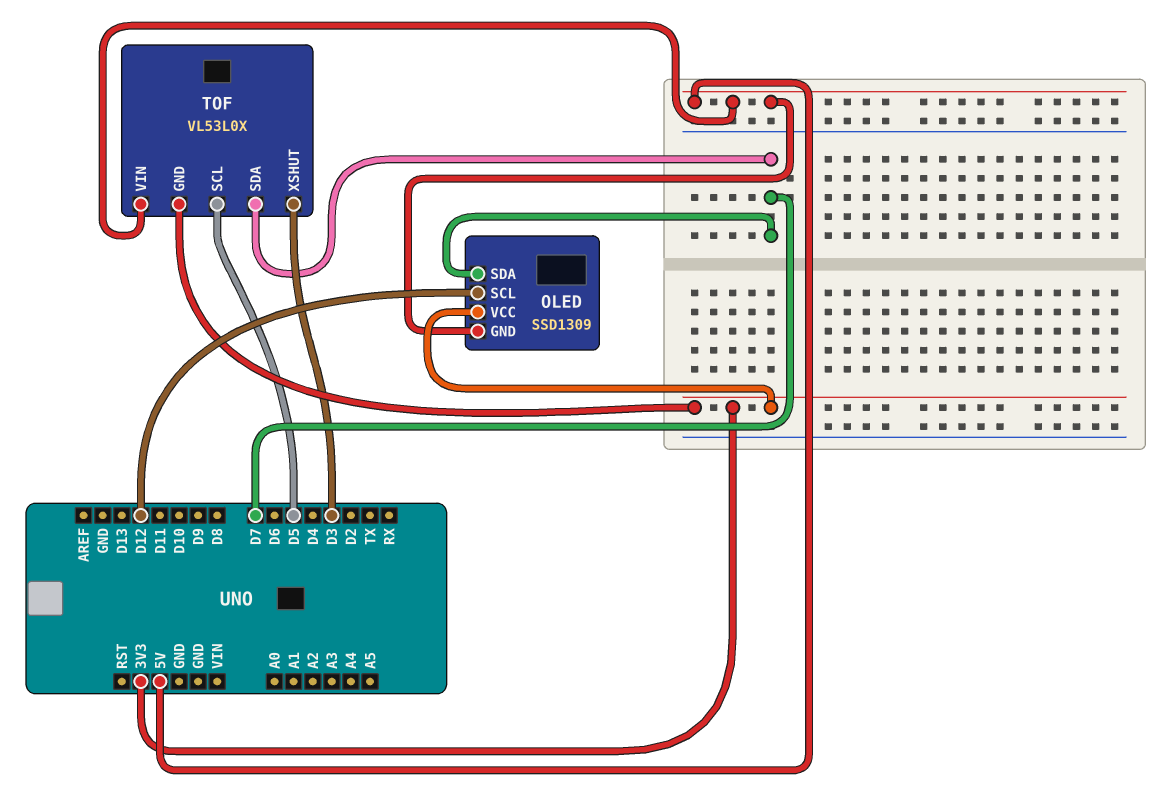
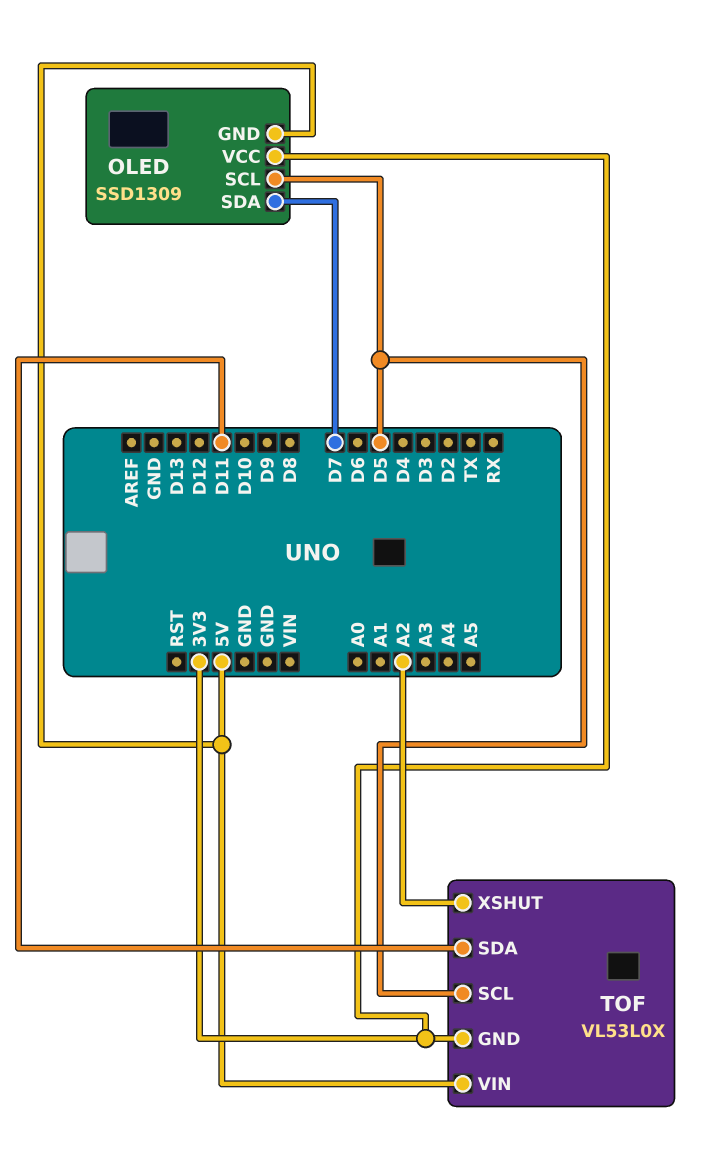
OLED pin SCL: D12 -> D5
TOF pin SDA: D7 -> D11
TOF pin XSHUT: D3 -> A2

